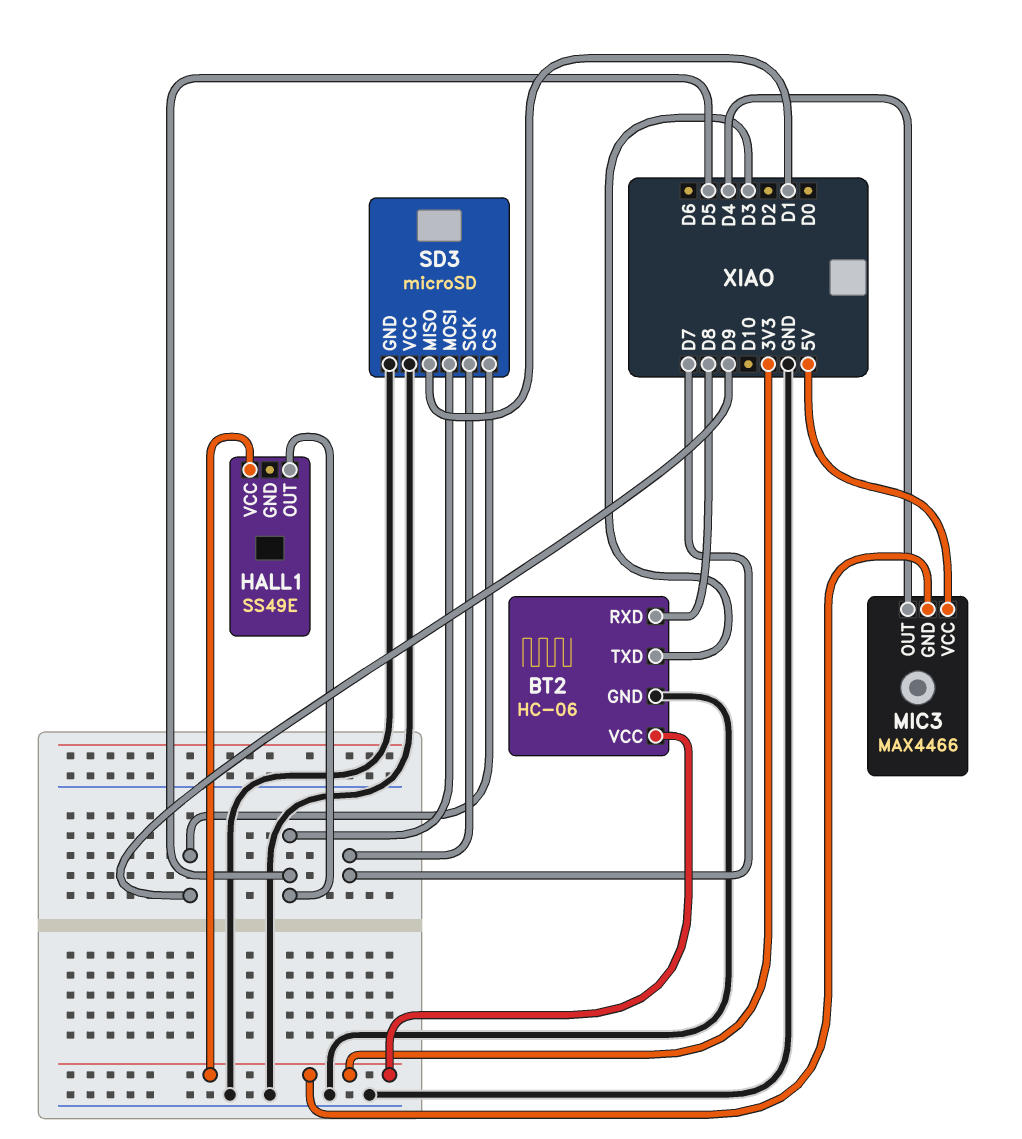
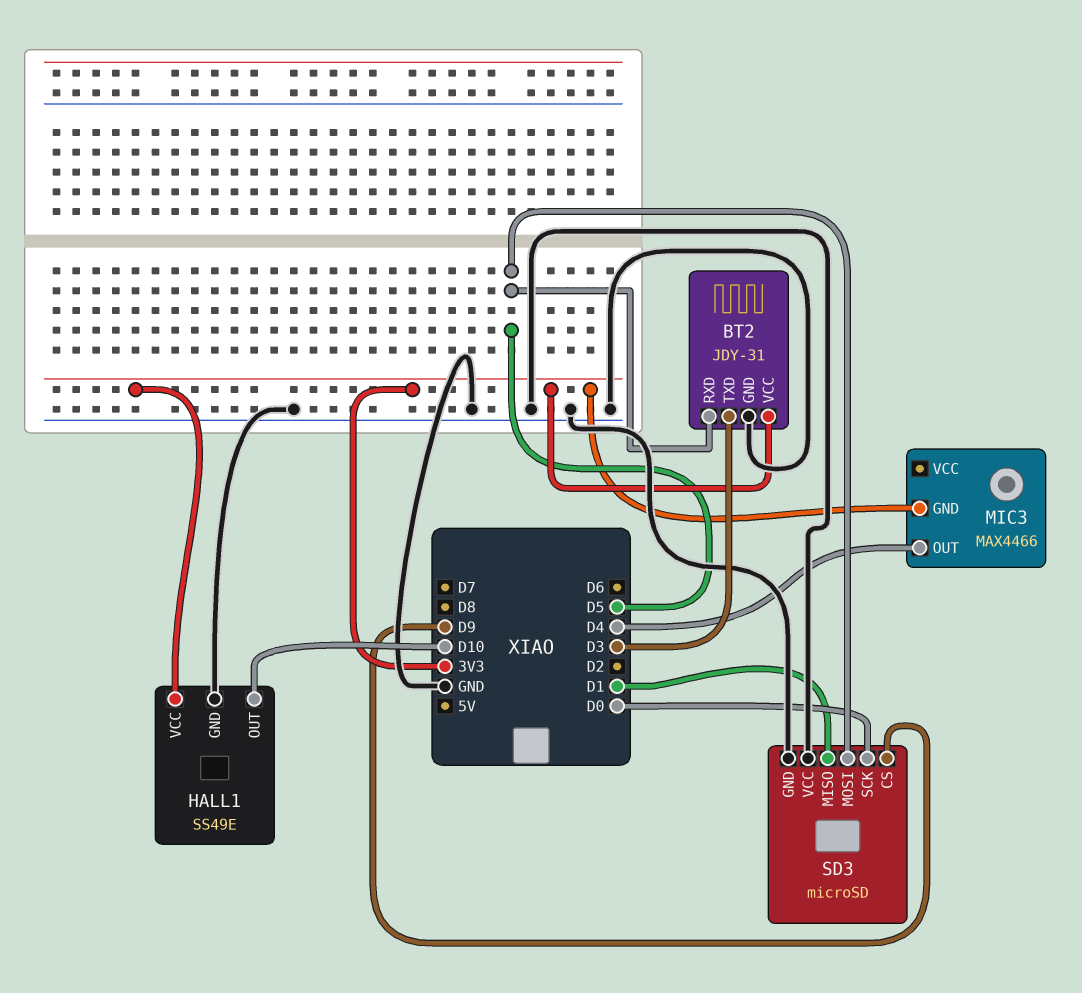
BT2: HC-06 -> JDY-31
BT2 pin RXD: D8 -> D5
HALL1 pin GND: none -> GND
HALL1 pin OUT: D5 -> D10
MIC3 pin VCC: 5V -> none
SD3 pin SCK: D7 -> D0

